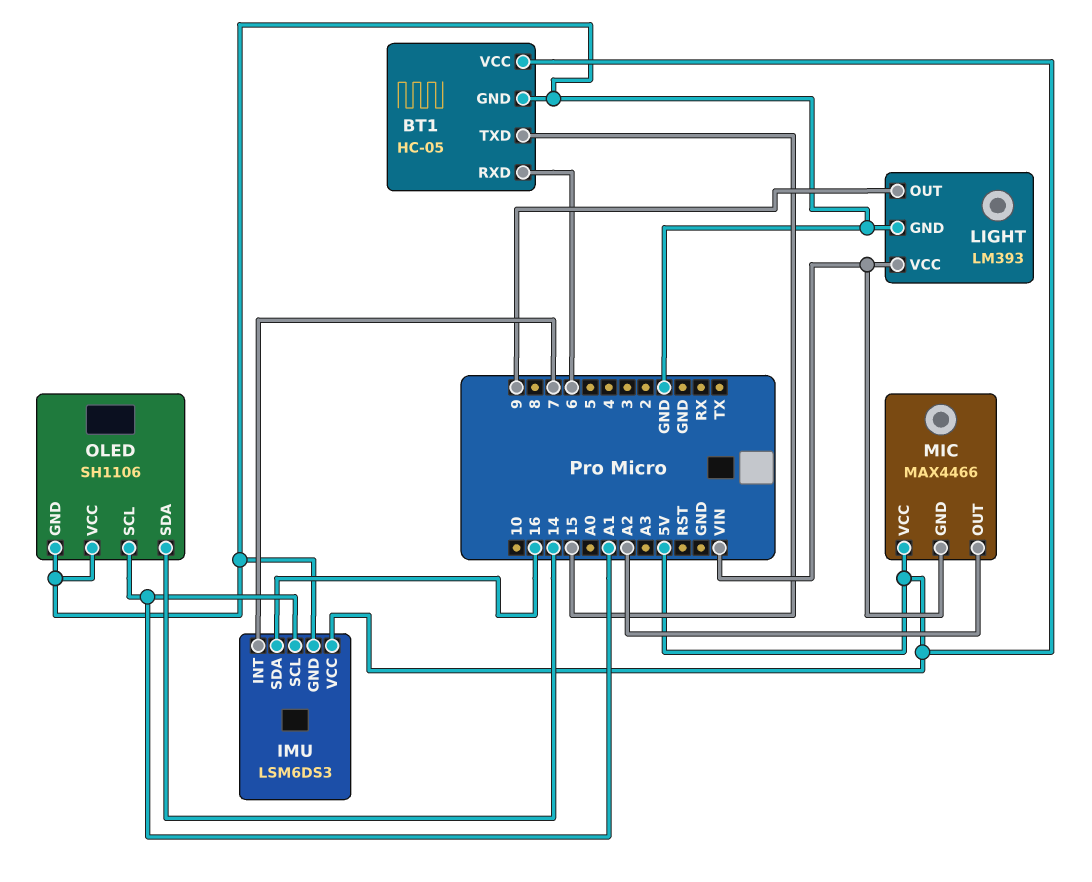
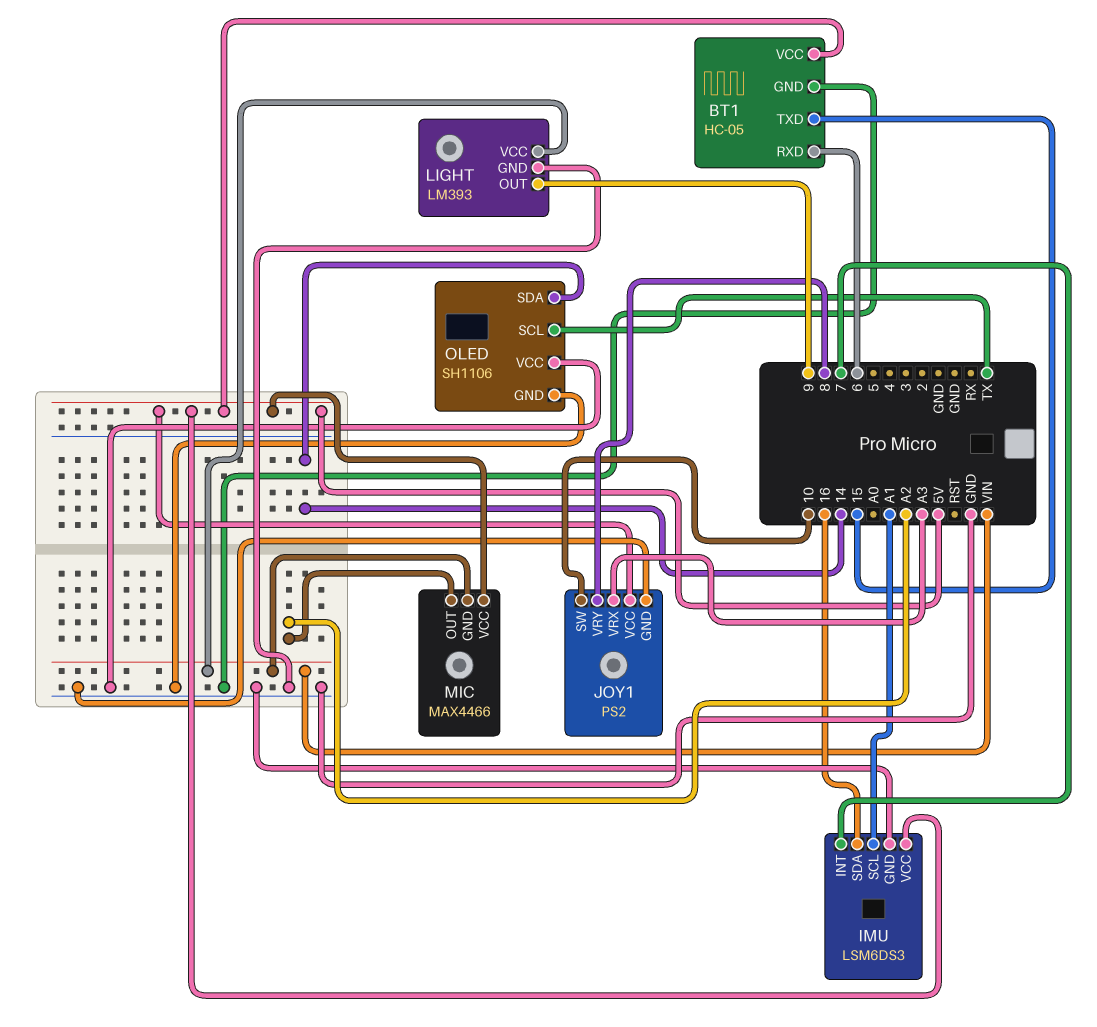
JOY1: none -> PS2
JOY1 pin GND: none -> GND
JOY1 pin SW: none -> 10
JOY1 pin VCC: none -> 5V
JOY1 pin VRX: none -> A3
JOY1 pin VRY: none -> 8
OLED pin SCL: A1 -> TX

